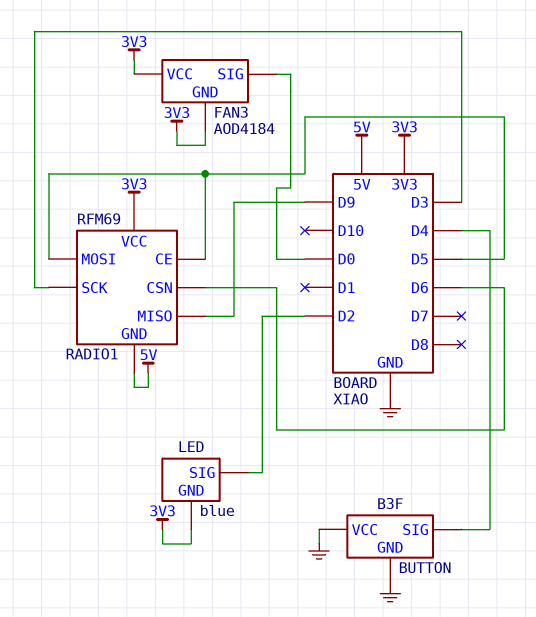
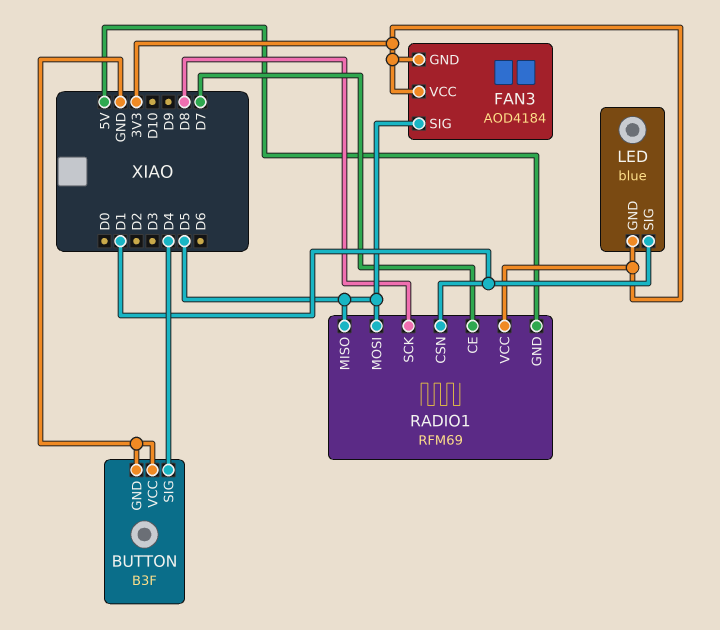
FAN3 pin SIG: D0 -> D5
LED pin SIG: D2 -> D1
RADIO1 pin CE: D5 -> D7
RADIO1 pin CSN: D6 -> D1
RADIO1 pin MISO: D9 -> D5
RADIO1 pin SCK: D3 -> D8

